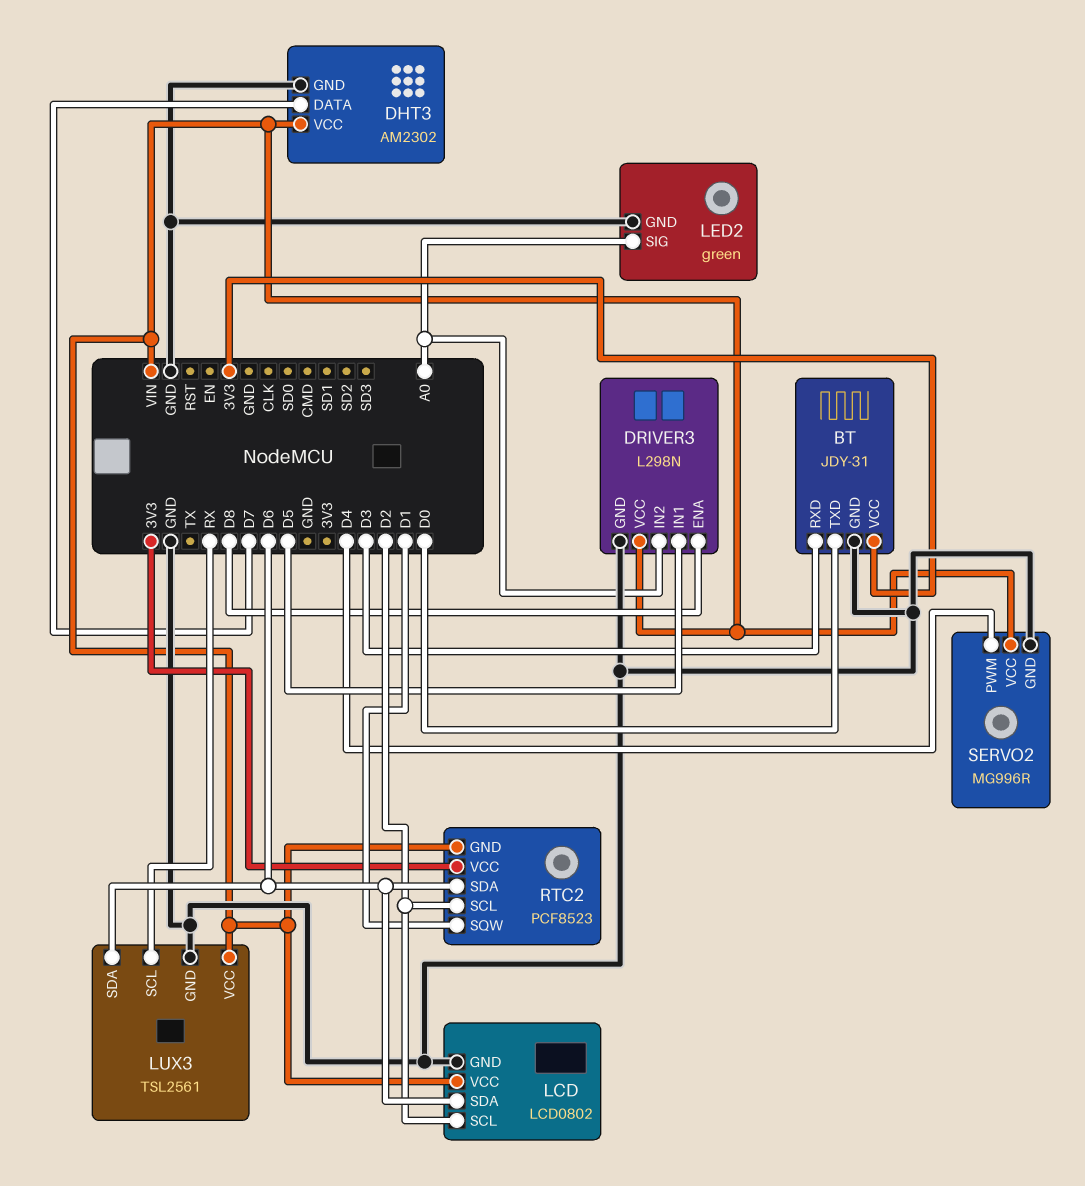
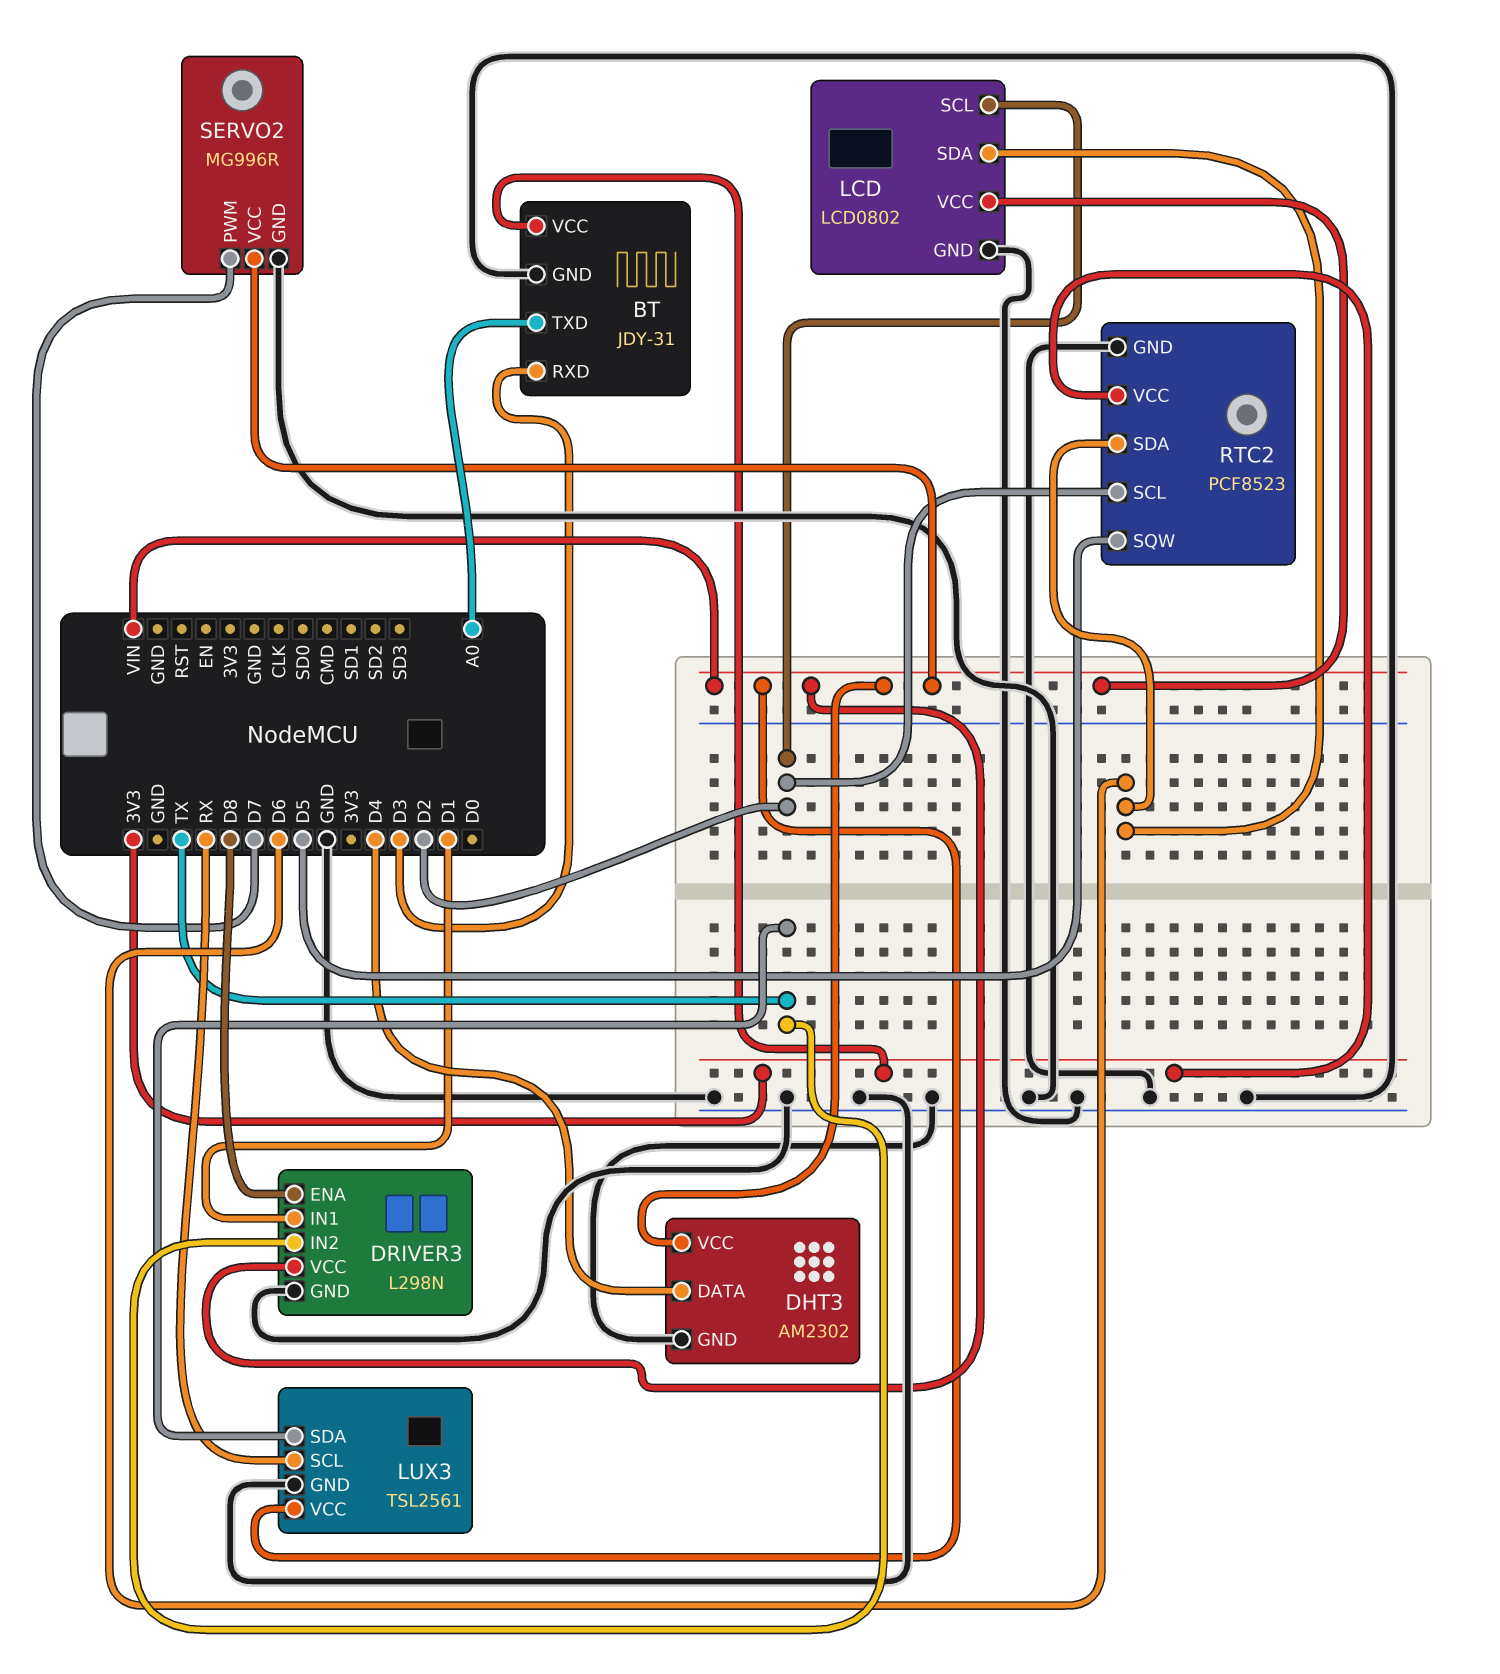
BT pin TXD: D0 -> A0
DHT3 pin DATA: D7 -> D4
DRIVER3 pin IN1: D5 -> D1
DRIVER3 pin IN2: A0 -> TX
LED2: green -> none
LED2 pin GND: GND -> none
LED2 pin SIG: A0 -> none
LUX3 pin SDA: D6 -> TX
RTC2 pin GND: VIN -> GND
RTC2 pin SQW: D1 -> D5
SERVO2 pin PWM: D4 -> D7

